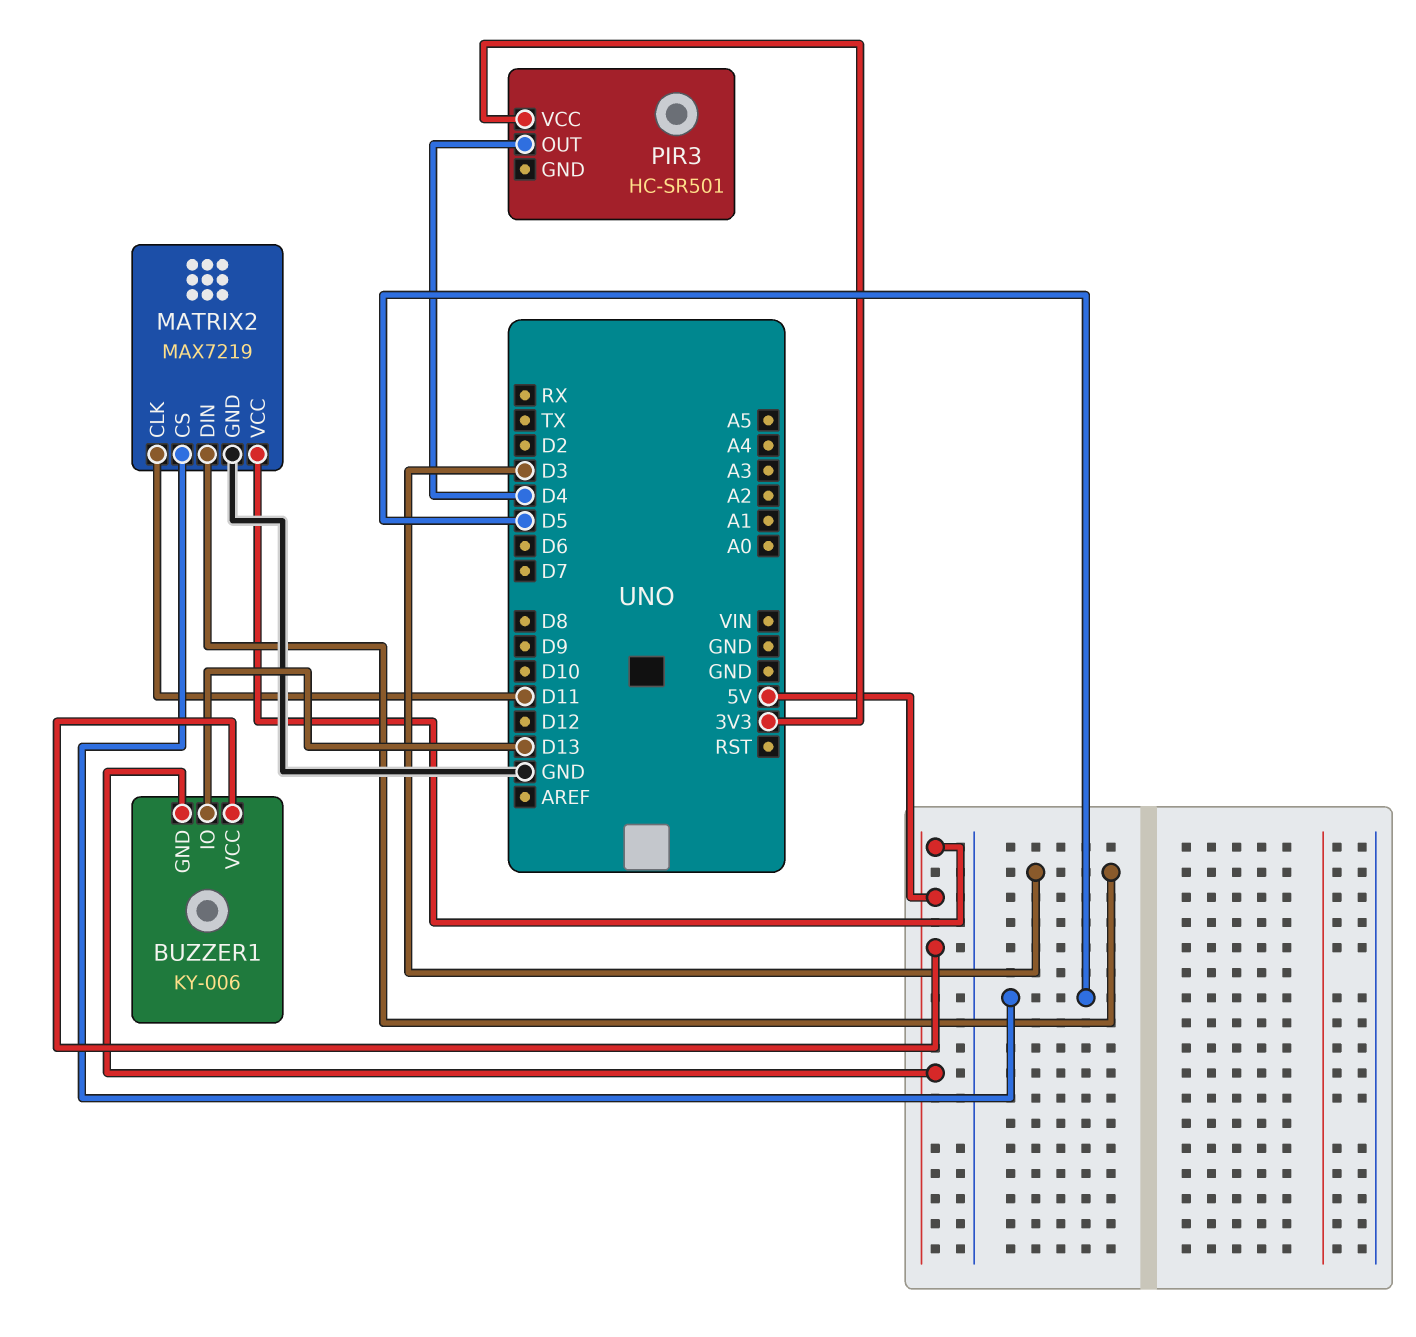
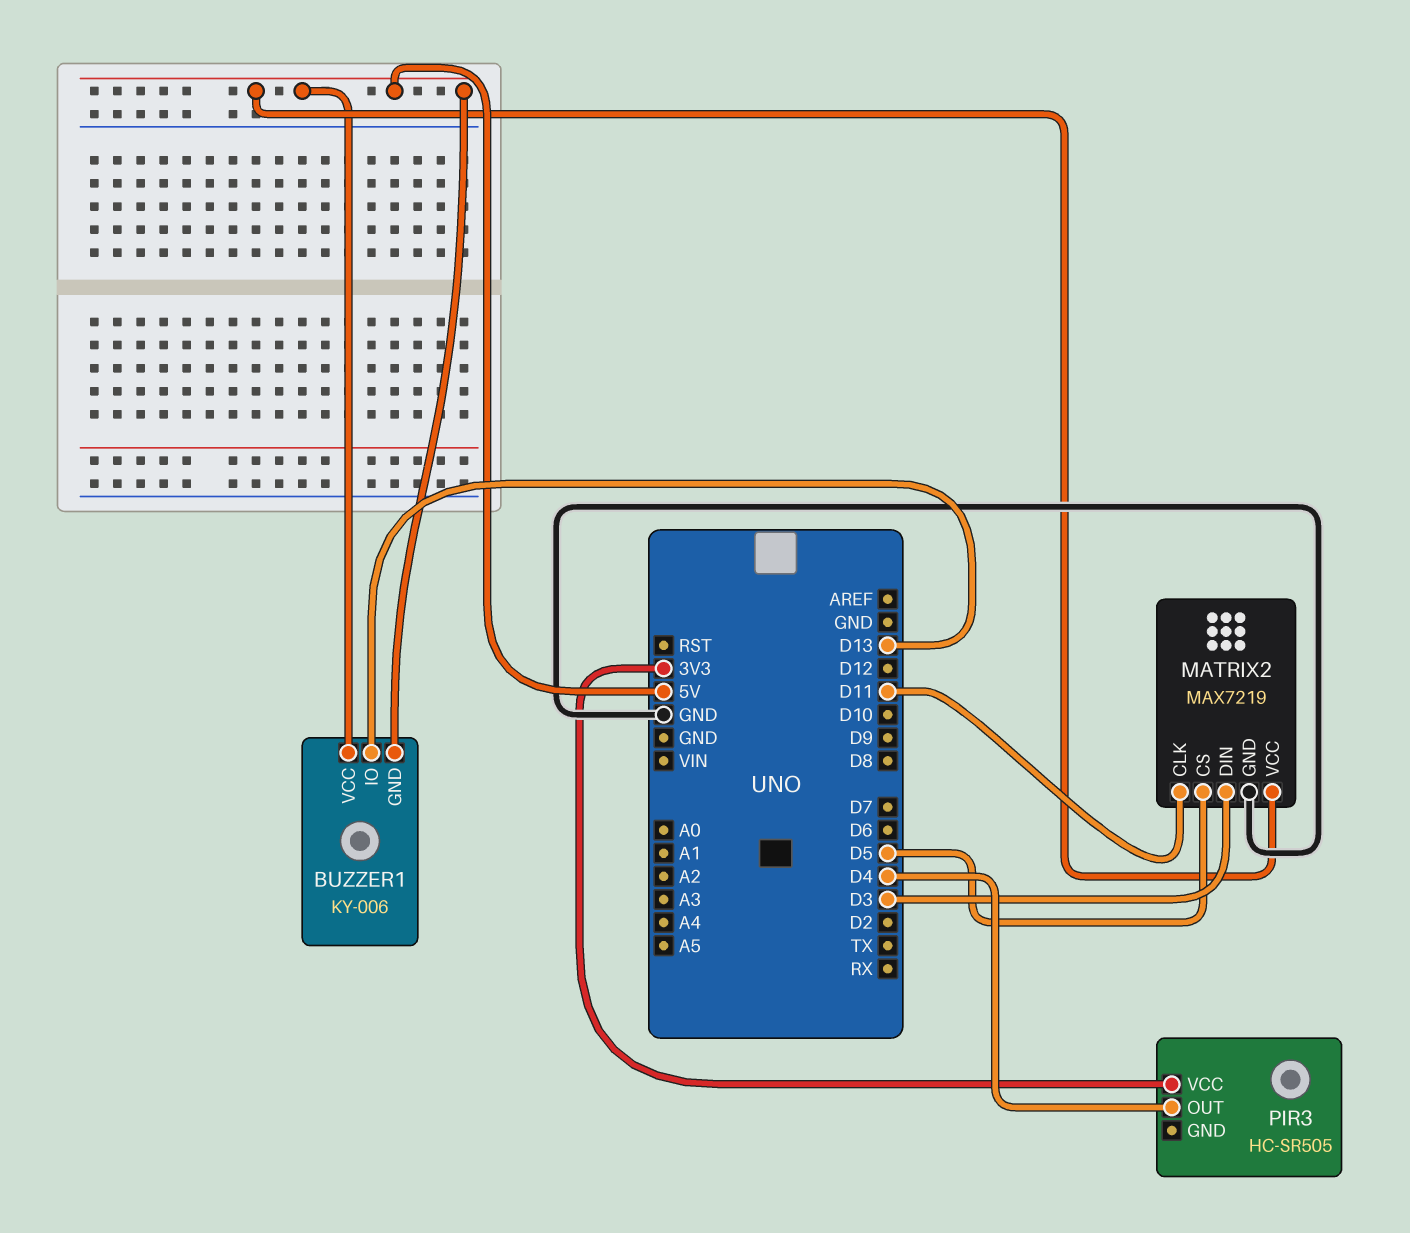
PIR3: HC-SR501 -> HC-SR505

